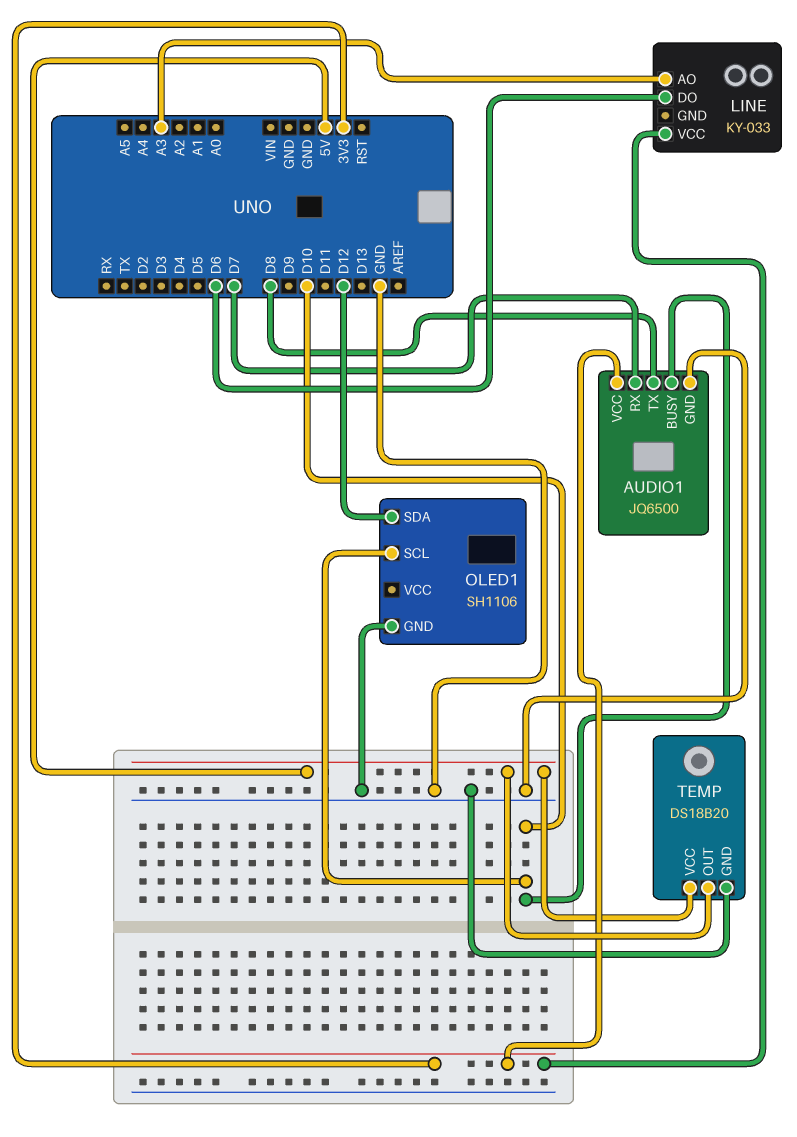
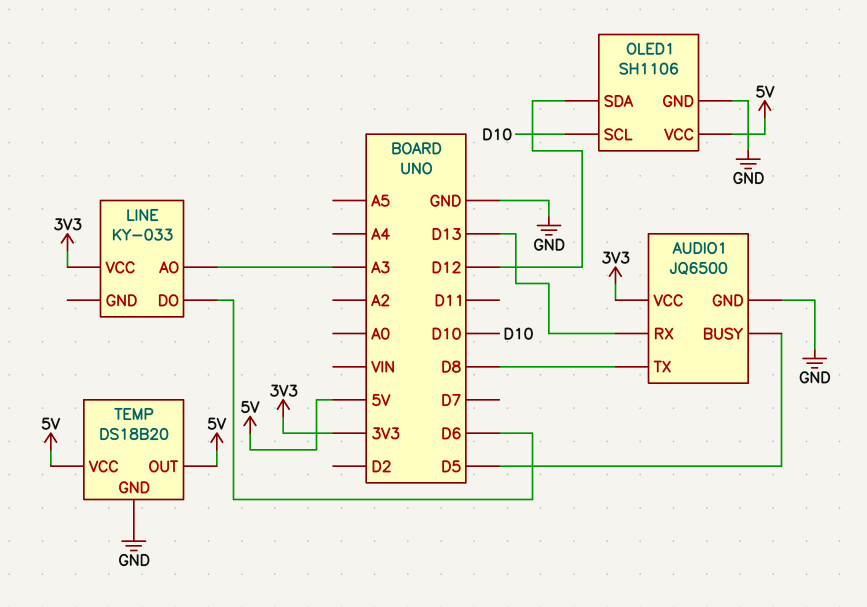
AUDIO1 pin BUSY: D10 -> D5
AUDIO1 pin RX: D7 -> D13
OLED1 pin VCC: none -> 5V

